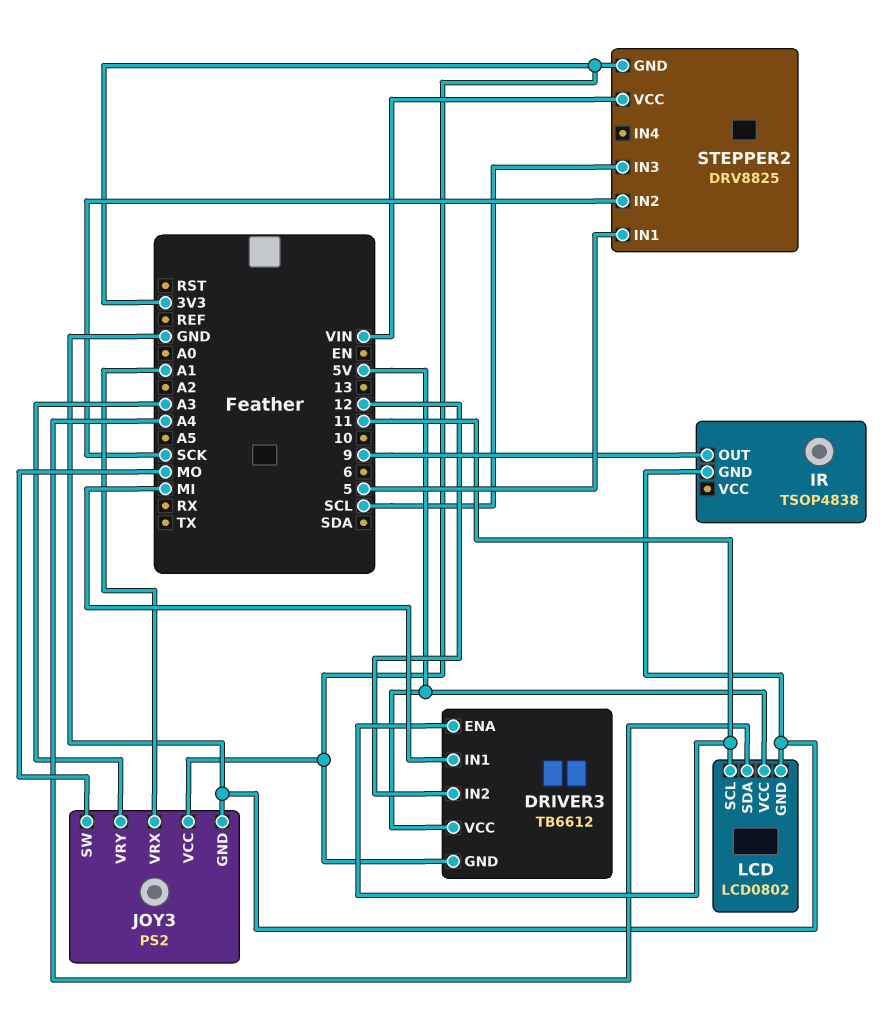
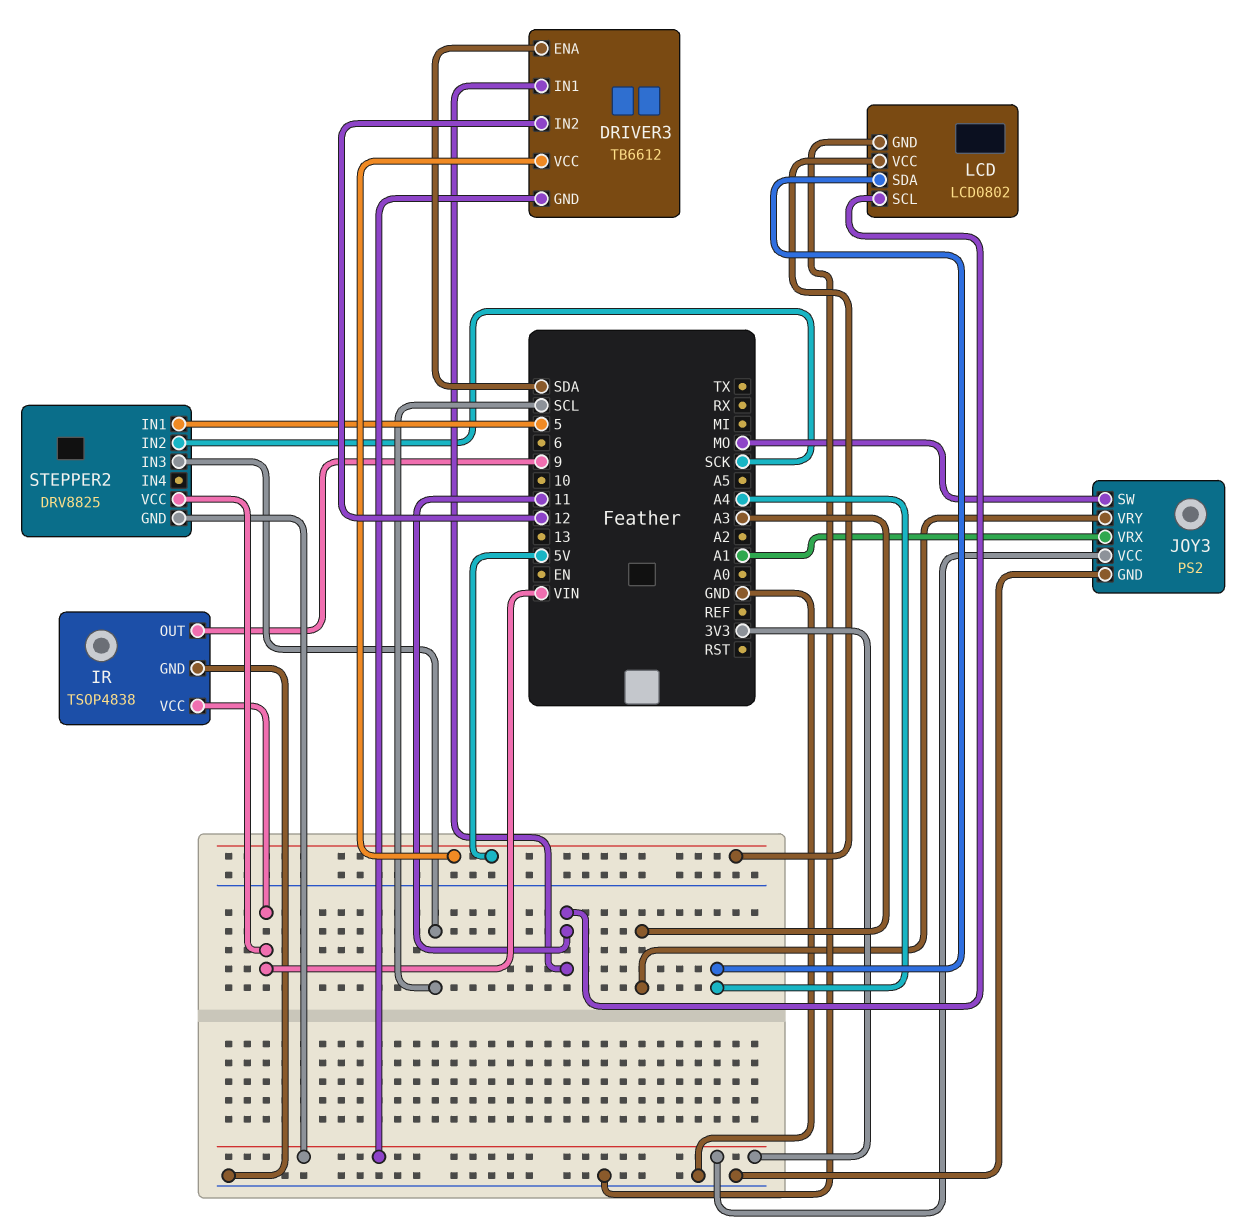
DRIVER3 pin ENA: 11 -> SDA
DRIVER3 pin IN1: MI -> 11
IR pin VCC: none -> VIN

